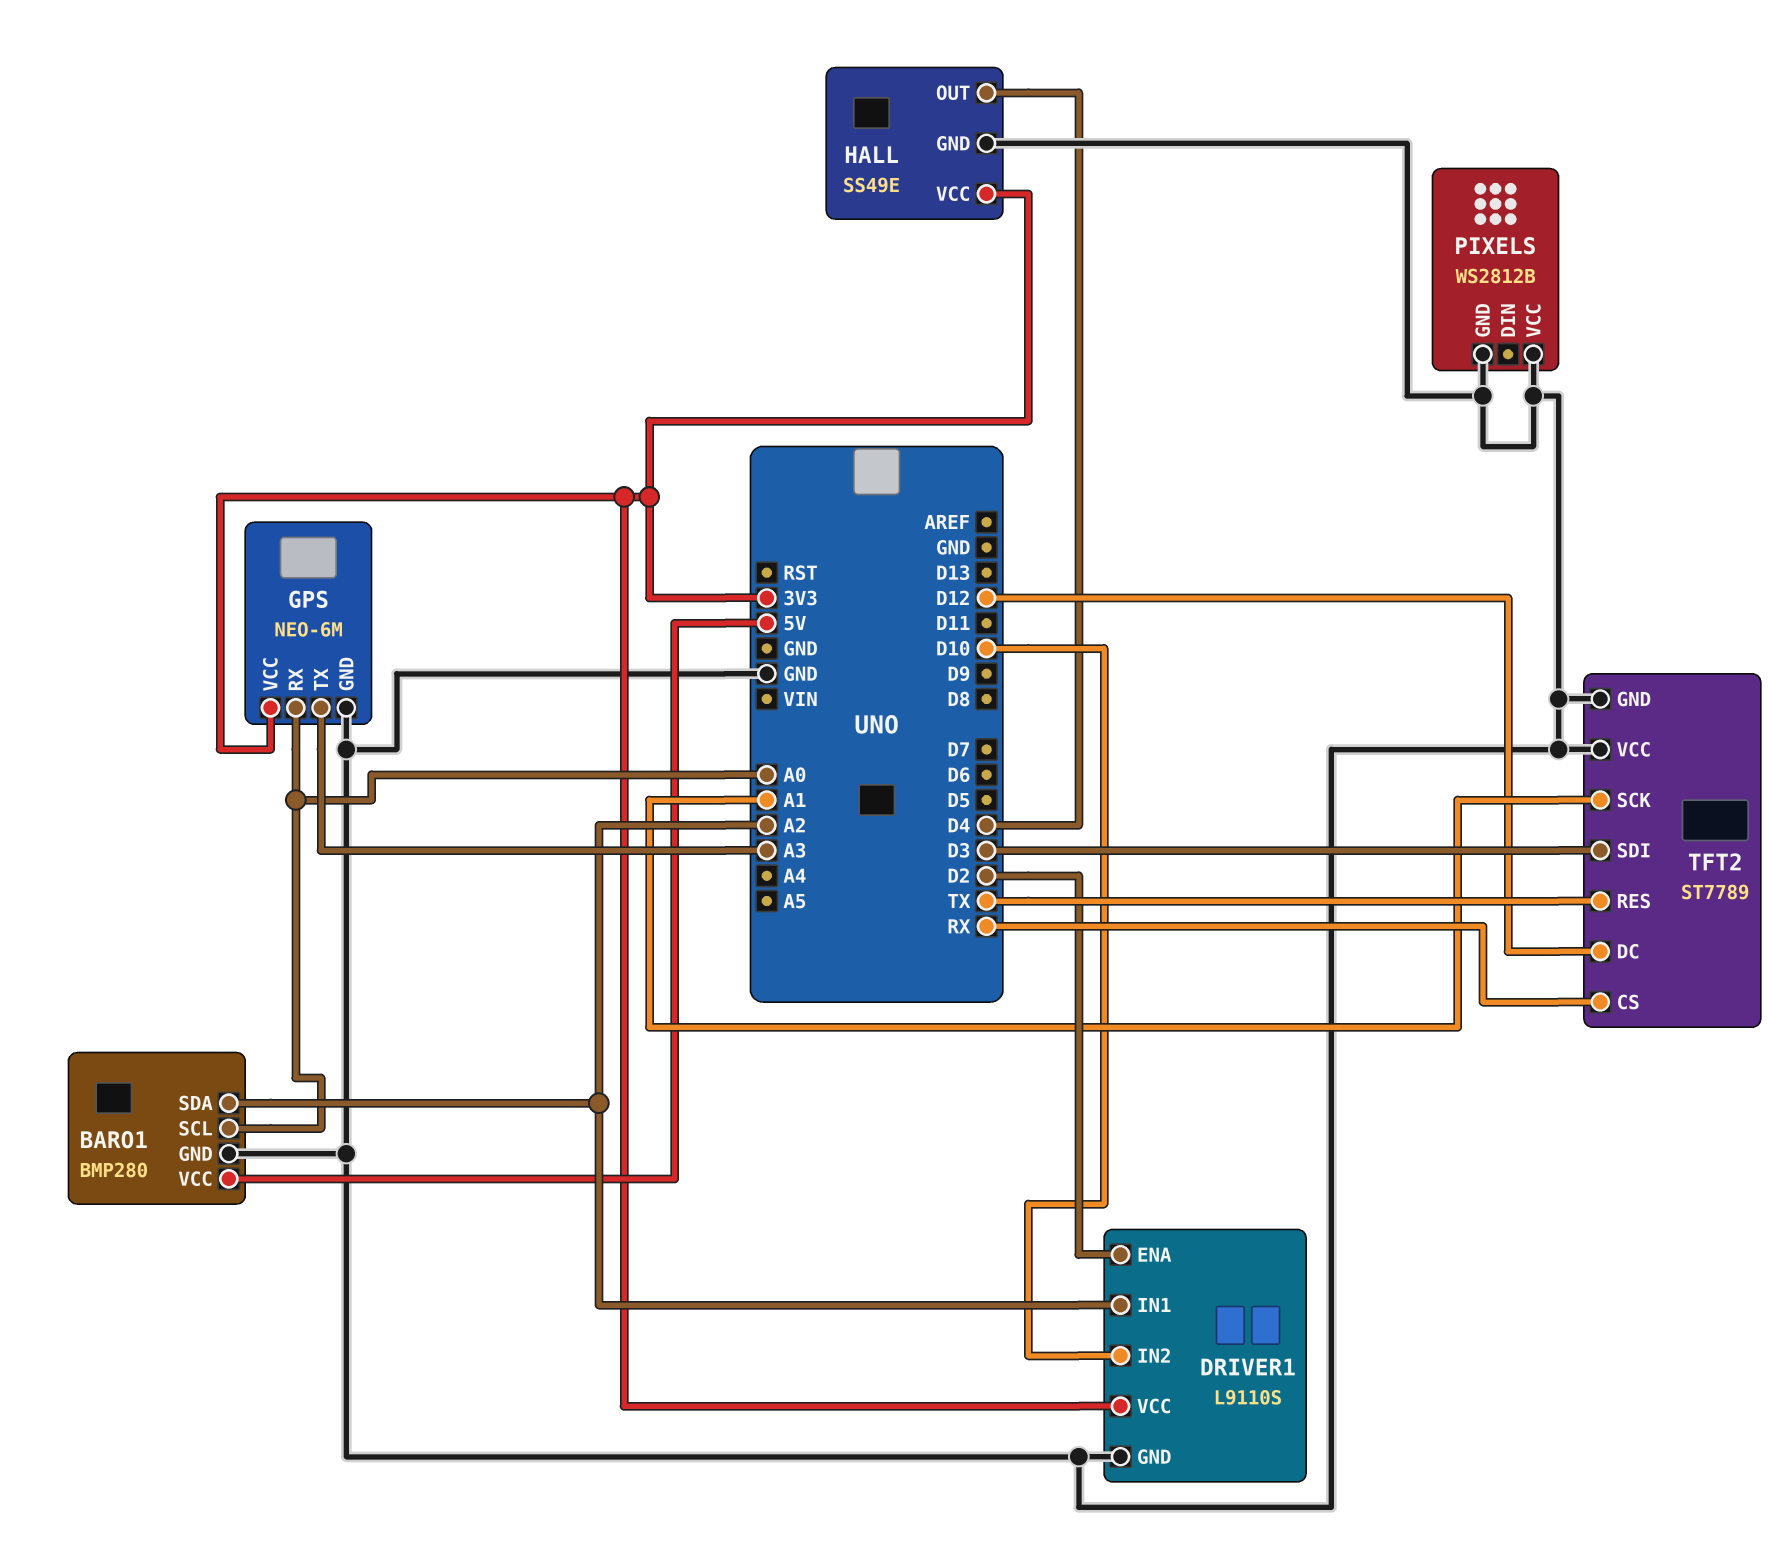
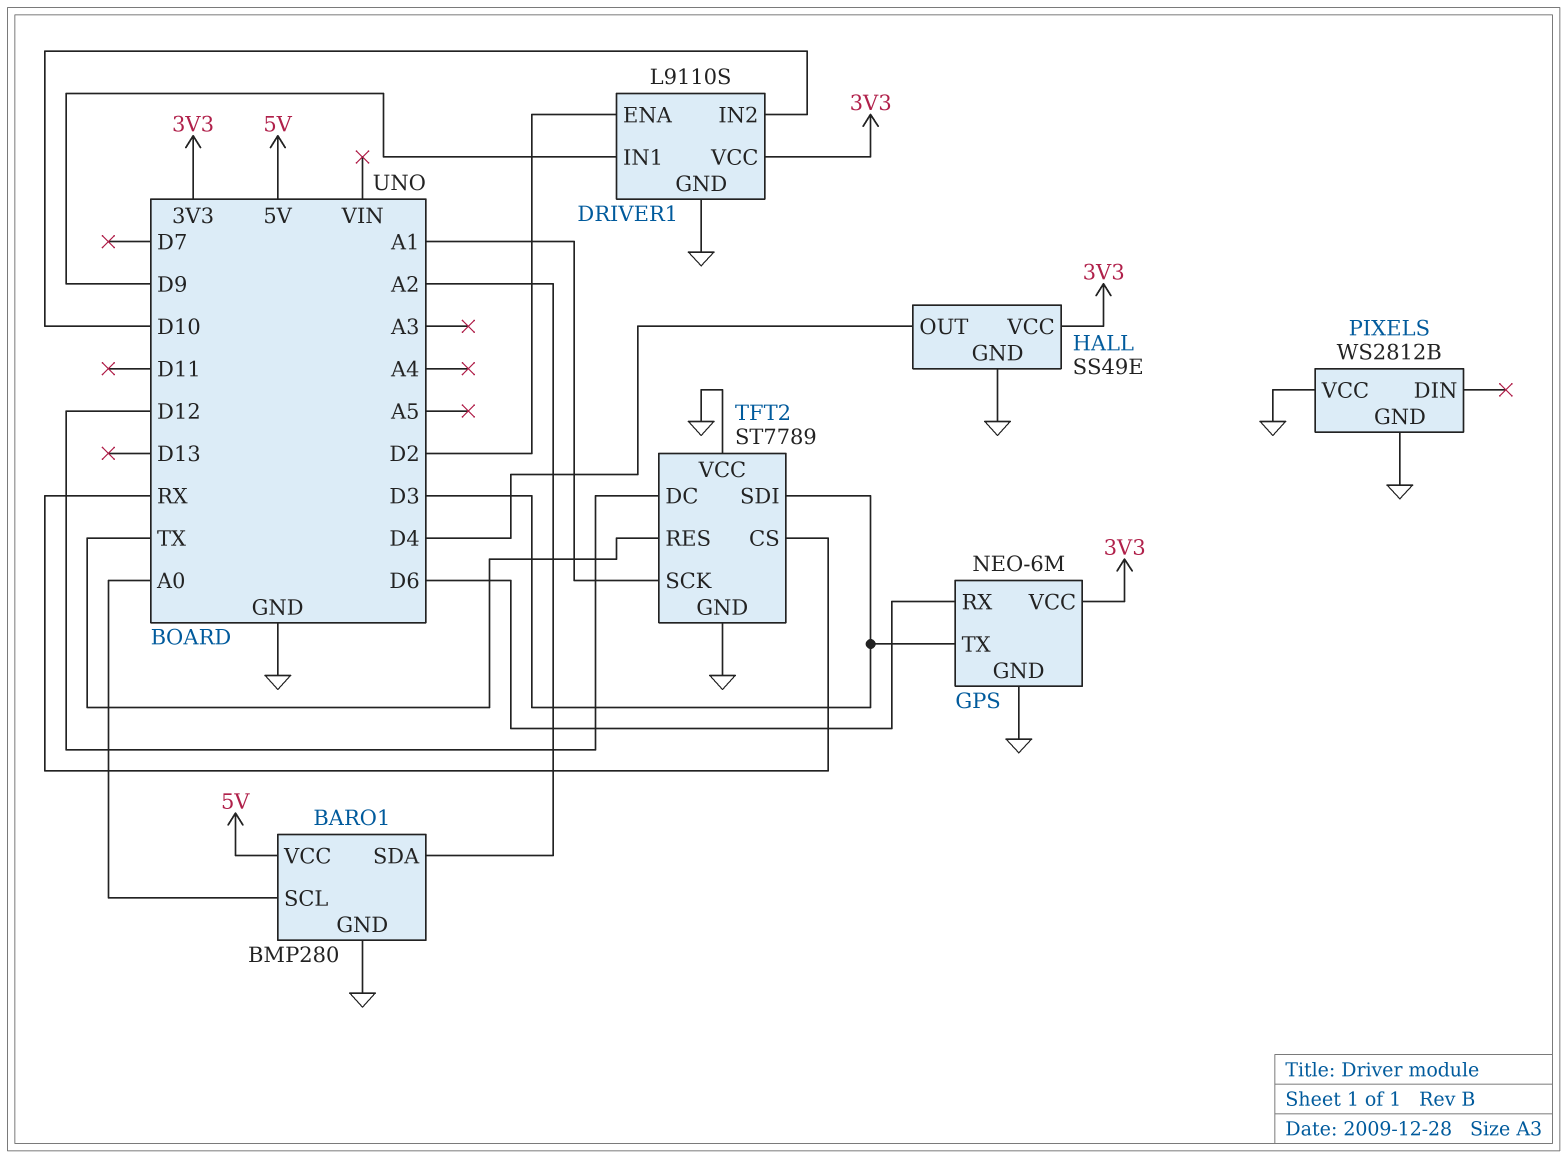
DRIVER1 pin IN1: A2 -> D9
GPS pin RX: A0 -> D6
GPS pin TX: A3 -> D3

